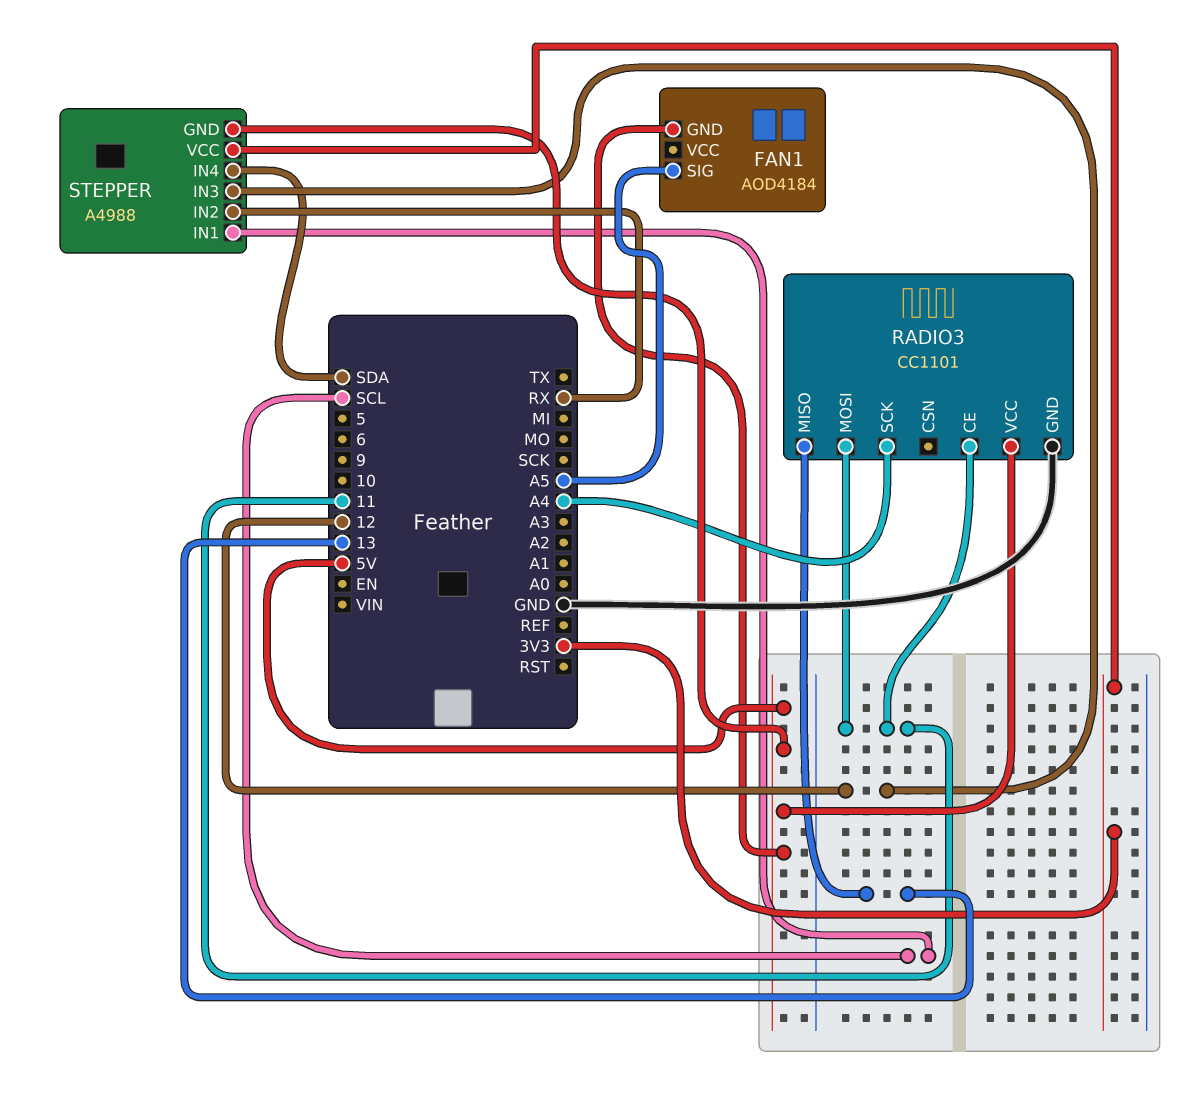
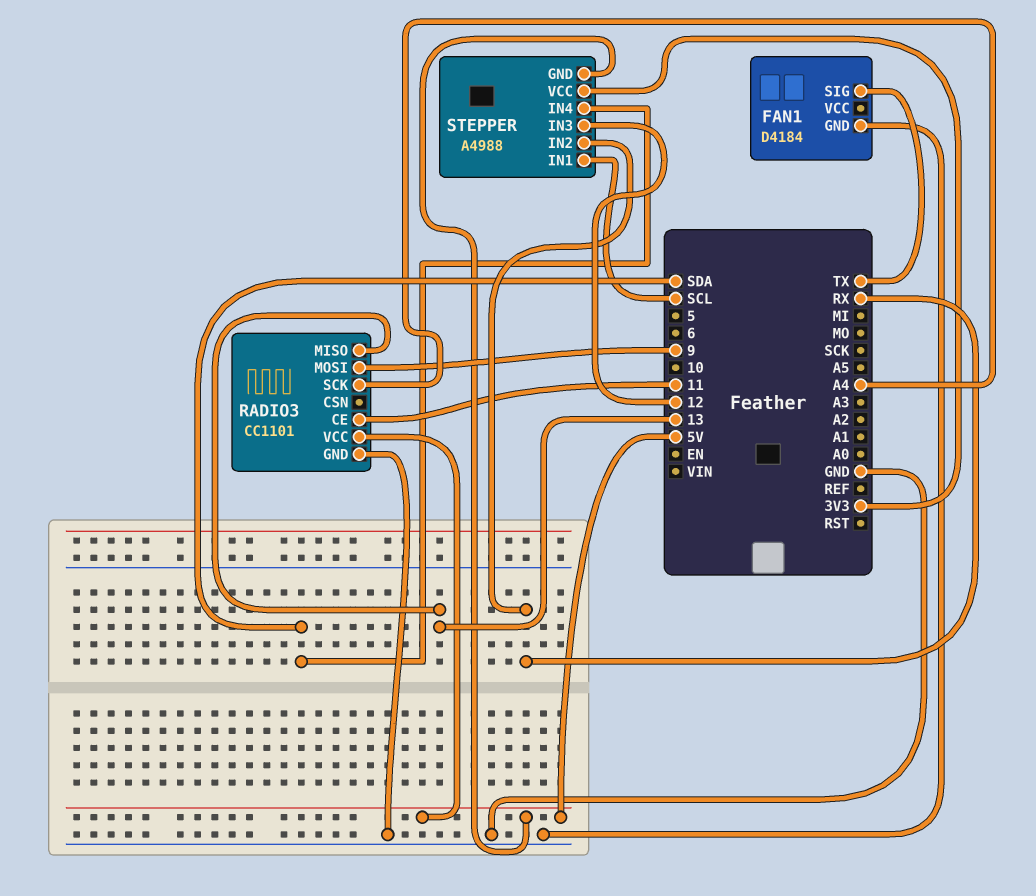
FAN1: AOD4184 -> D4184
FAN1 pin GND: 5V -> GND
FAN1 pin SIG: A5 -> TX
RADIO3 pin MOSI: 11 -> 9

